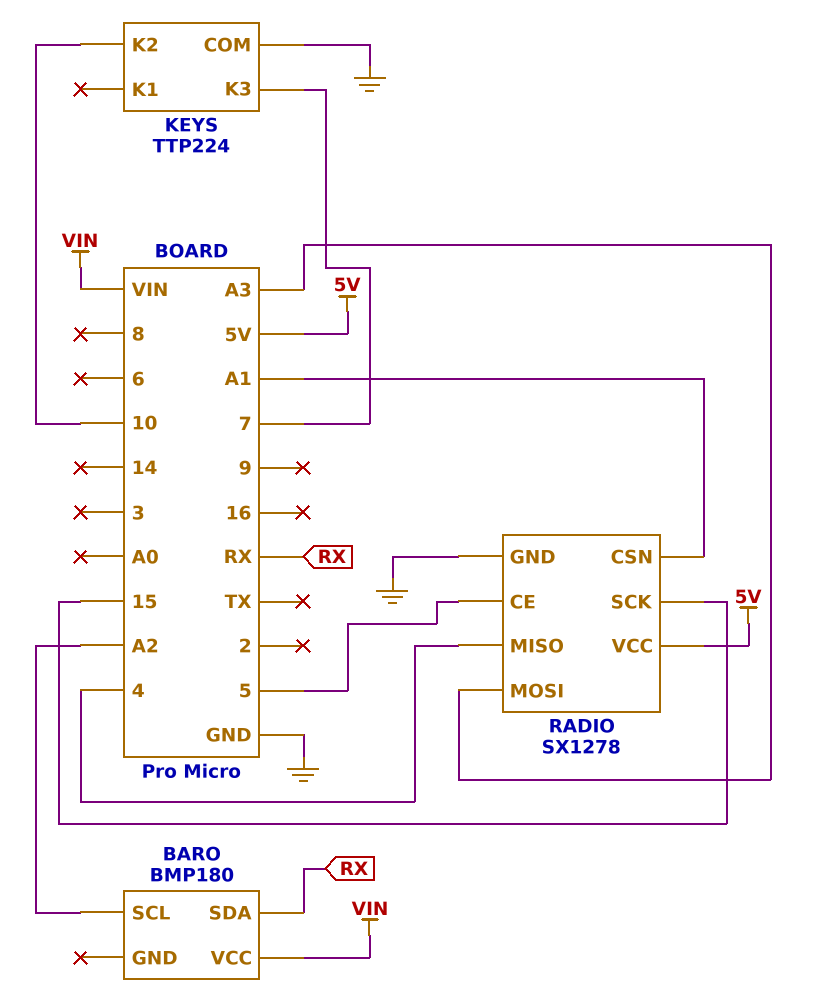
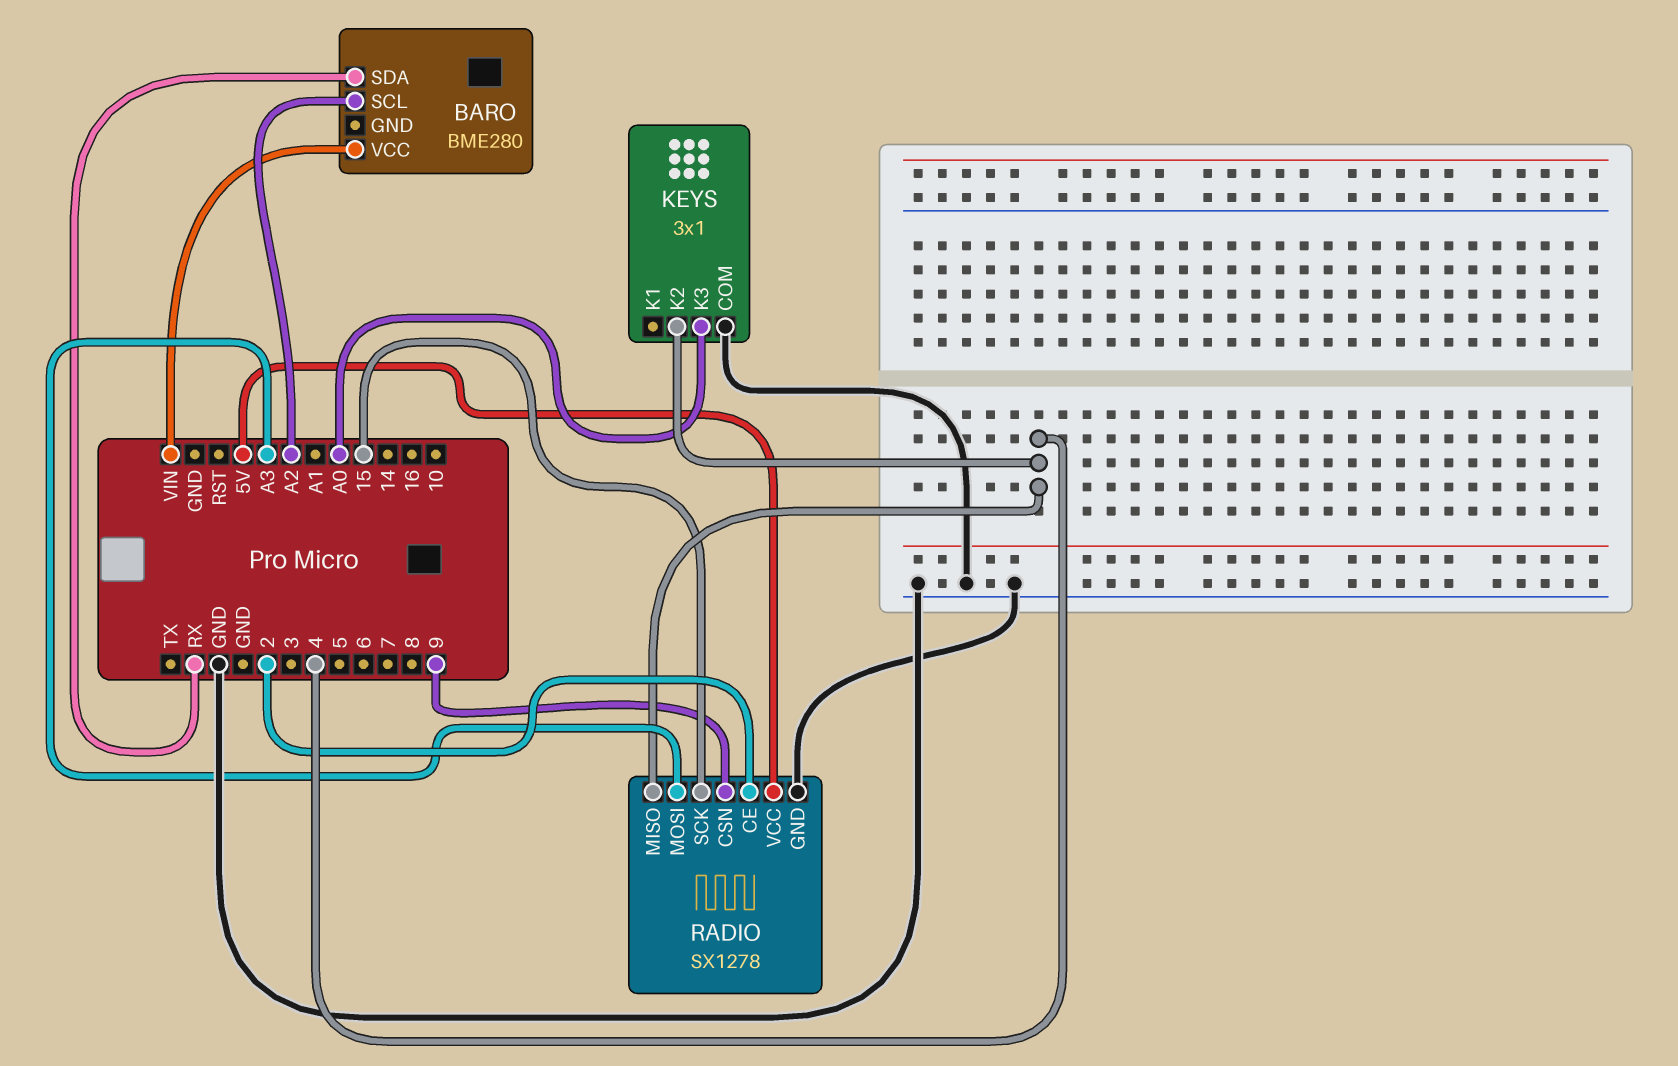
BARO: BMP180 -> BME280
KEYS: TTP224 -> 3x1
KEYS pin K2: 10 -> 4
KEYS pin K3: 7 -> A0
RADIO pin CE: 5 -> 2
RADIO pin CSN: A1 -> 9

